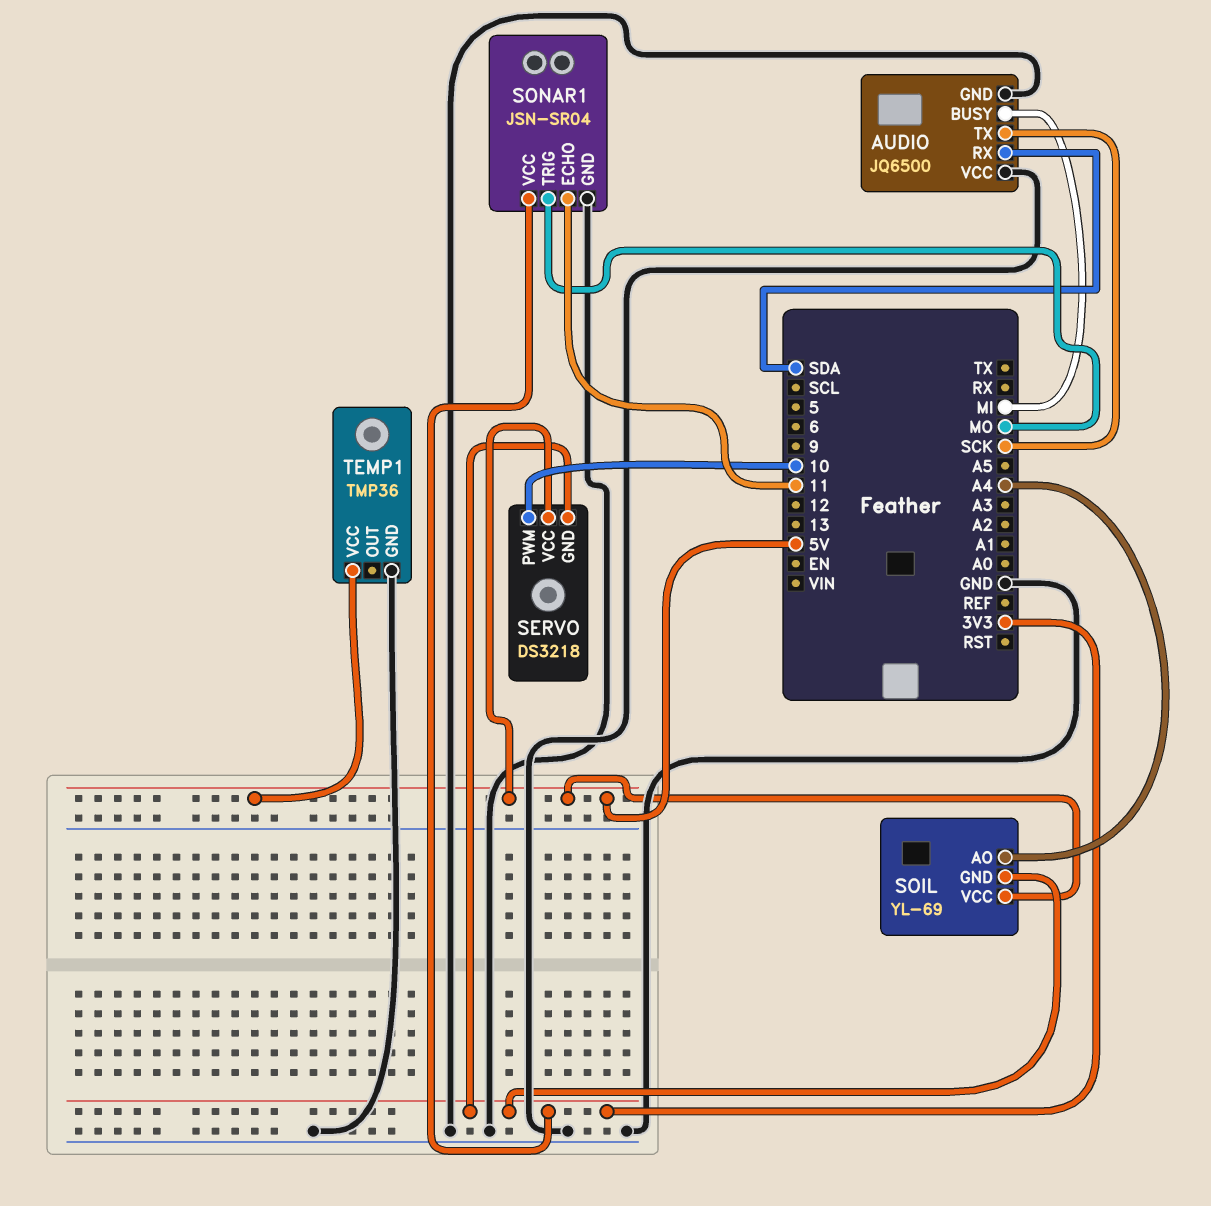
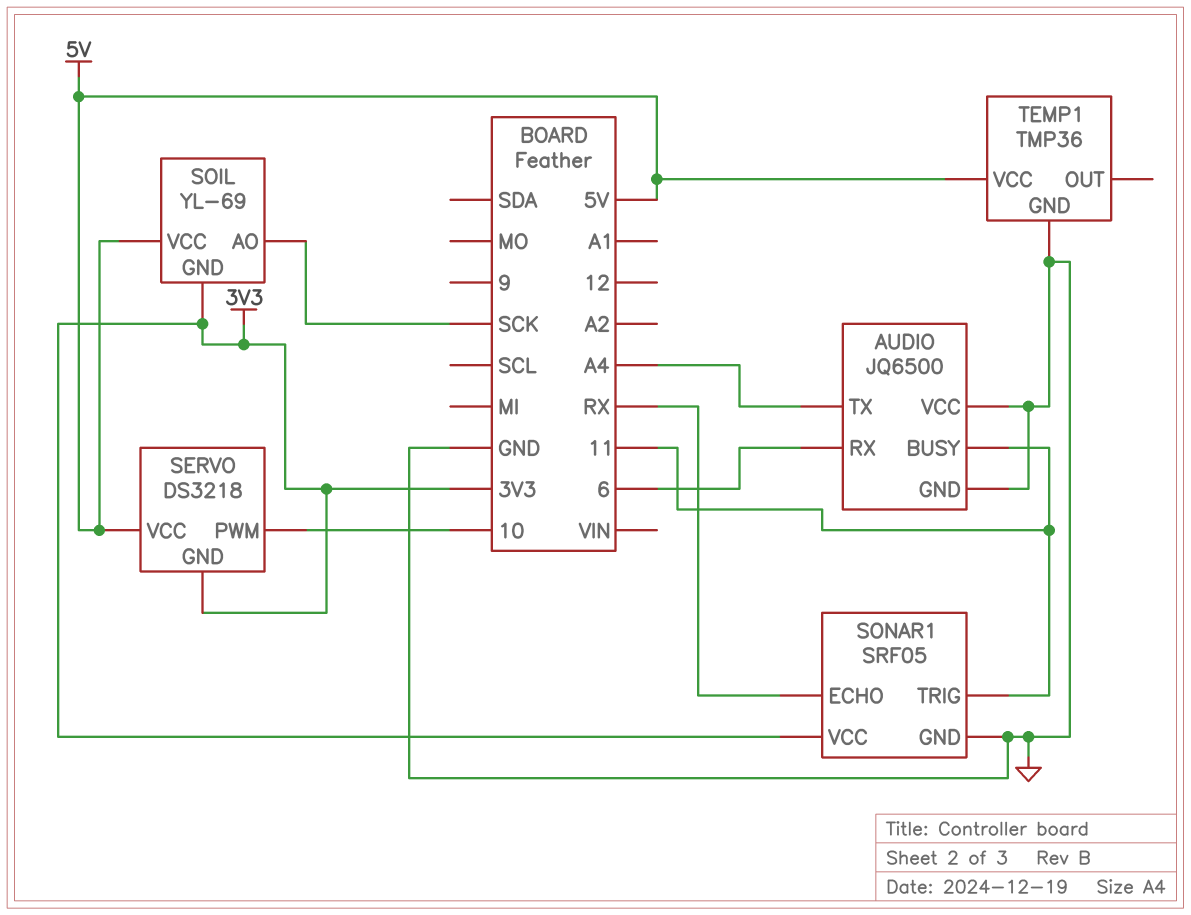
AUDIO pin BUSY: MI -> 11
AUDIO pin RX: SDA -> 6
AUDIO pin TX: SCK -> A4
SOIL pin AO: A4 -> SCK
SONAR1: JSN-SR04 -> SRF05
SONAR1 pin ECHO: 11 -> RX
SONAR1 pin TRIG: MO -> 11

